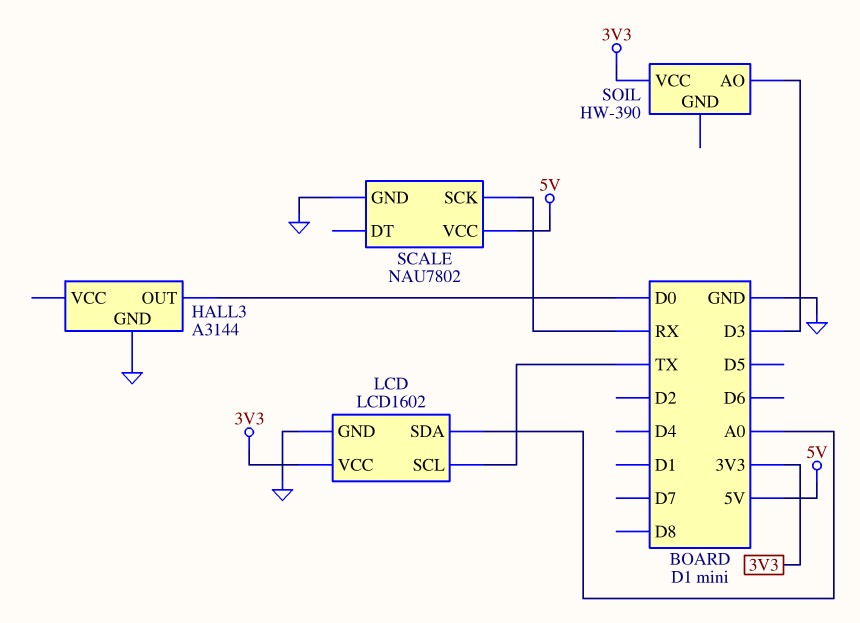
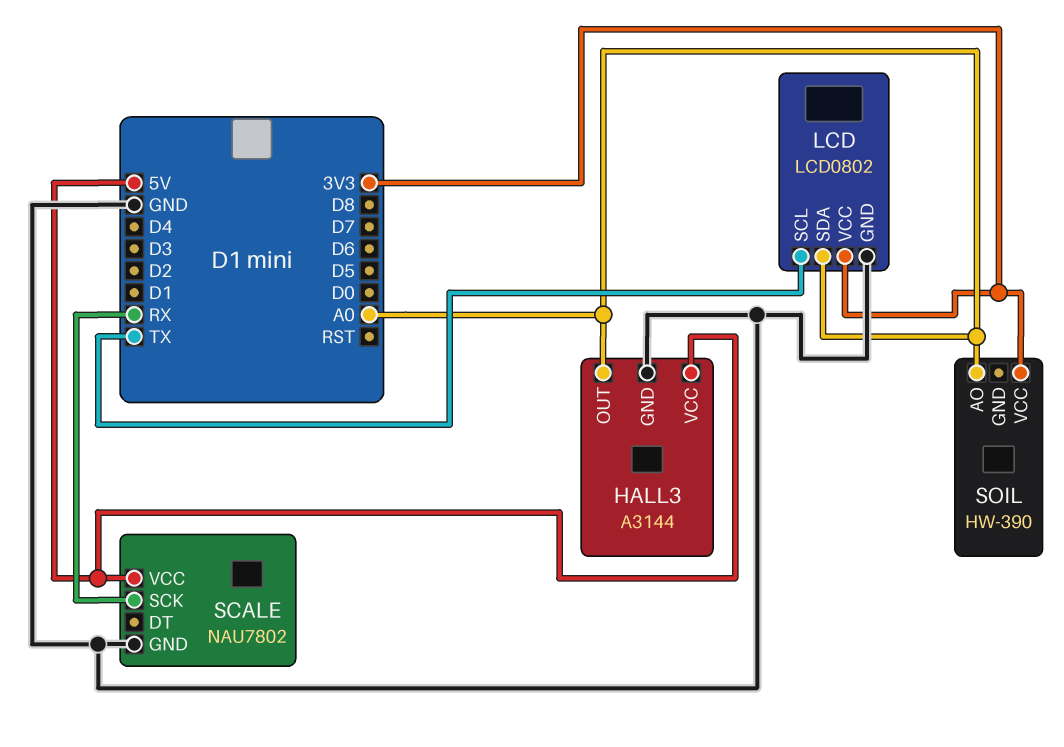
HALL3 pin OUT: D0 -> A0
HALL3 pin VCC: none -> 5V
LCD: LCD1602 -> LCD0802
SOIL pin AO: D3 -> A0

